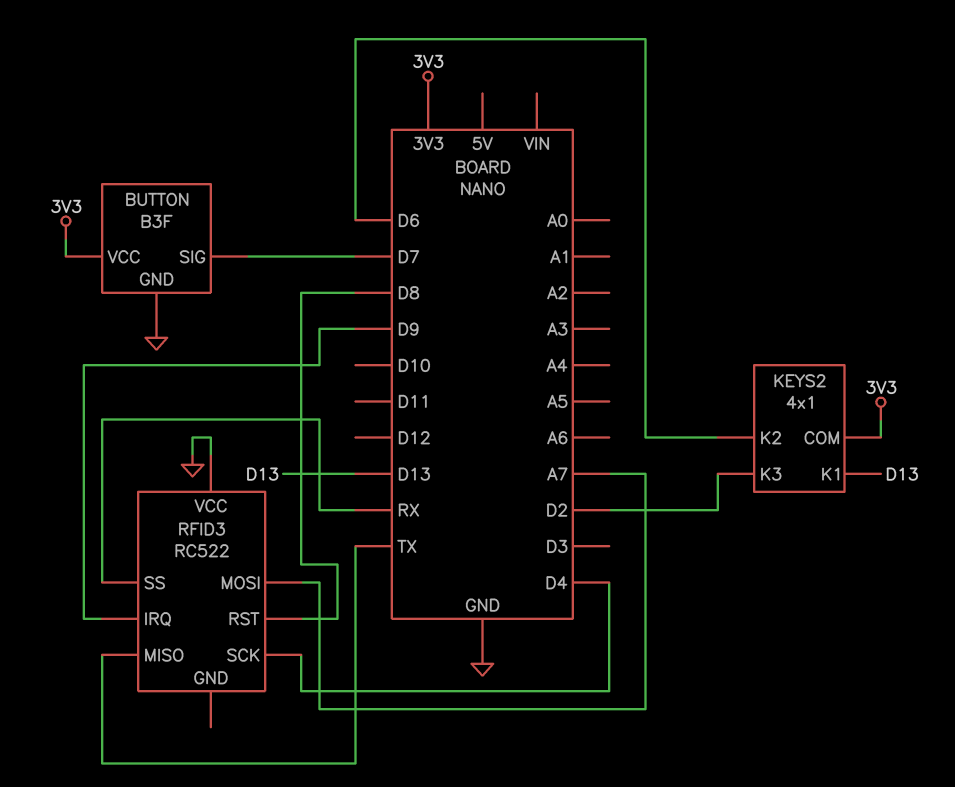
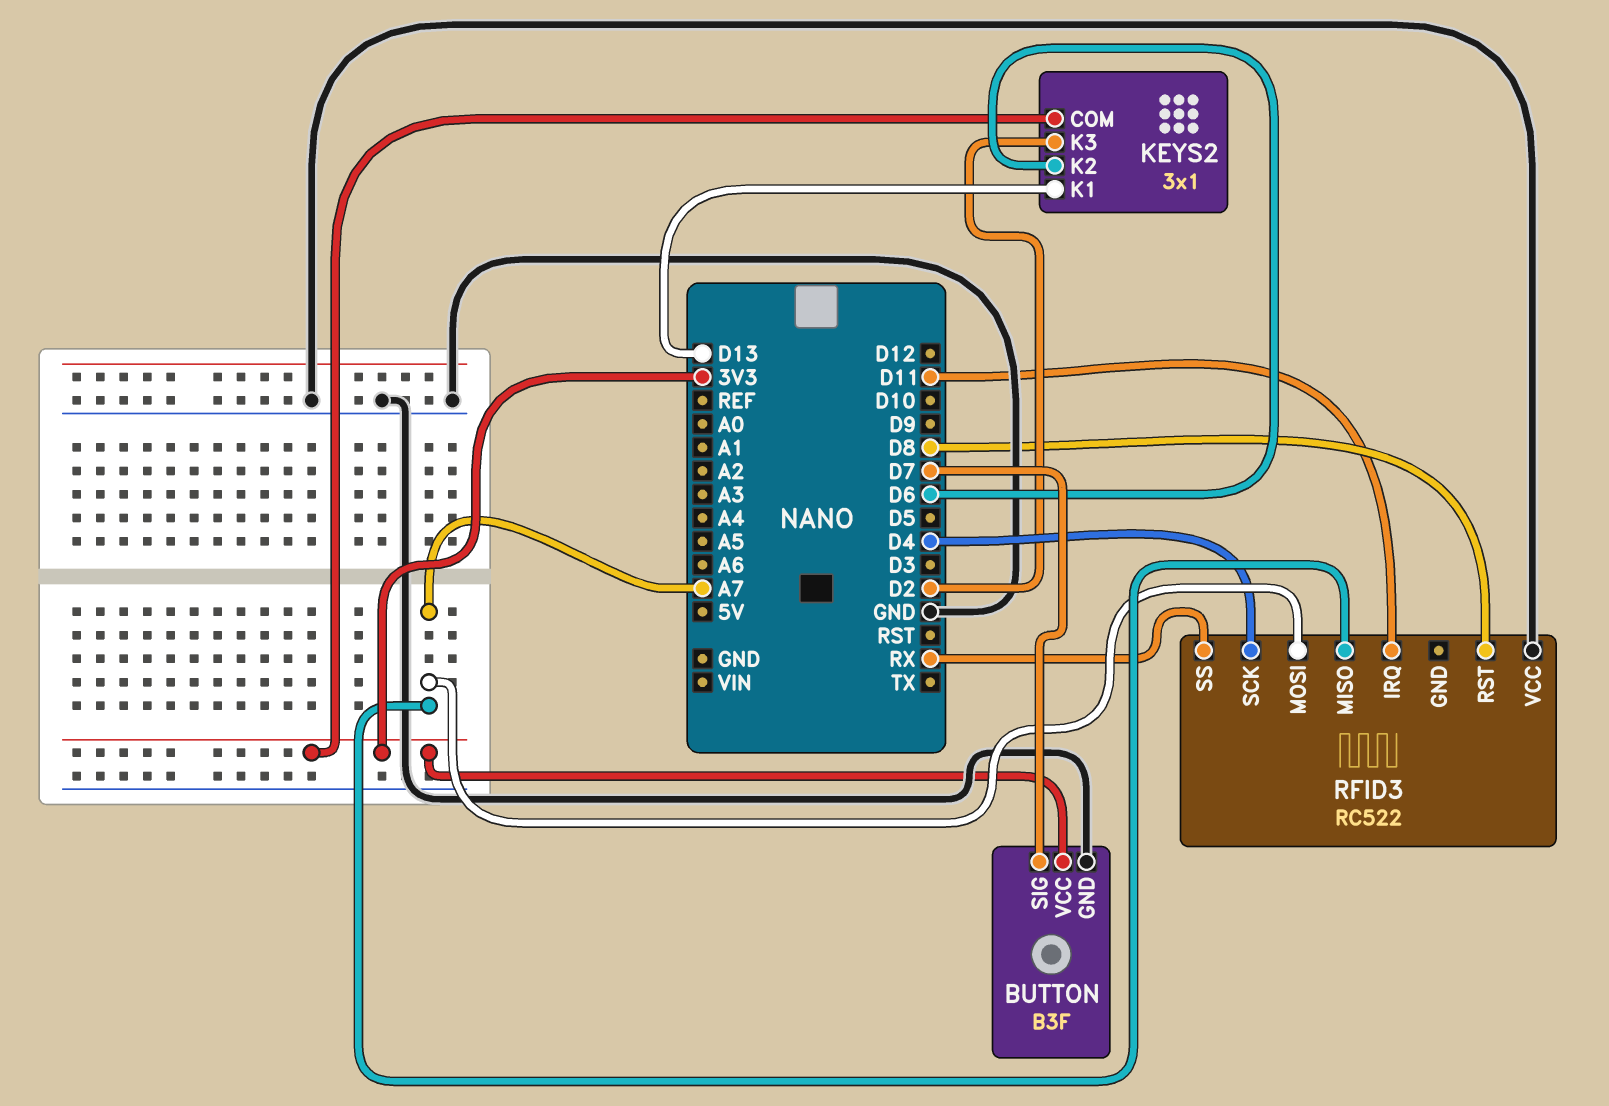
KEYS2: 4x1 -> 3x1
RFID3 pin IRQ: D9 -> D11
RFID3 pin MISO: TX -> A7

